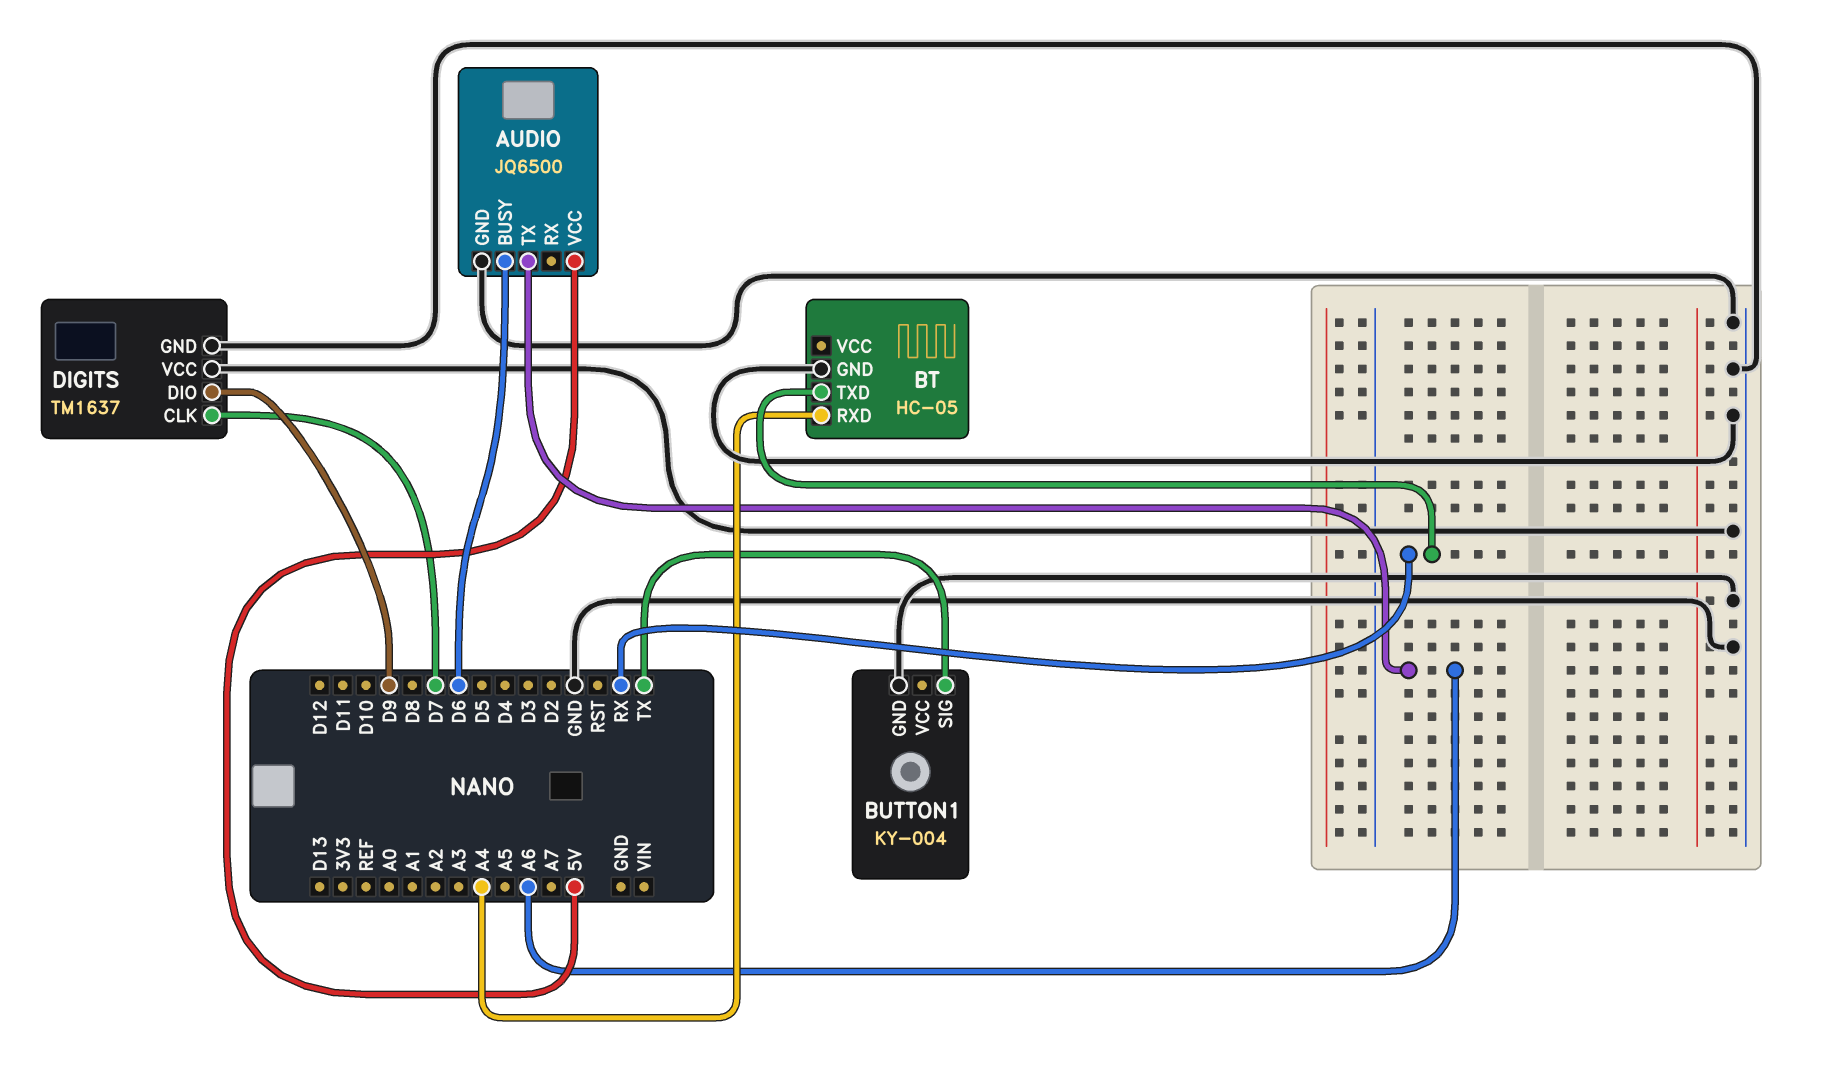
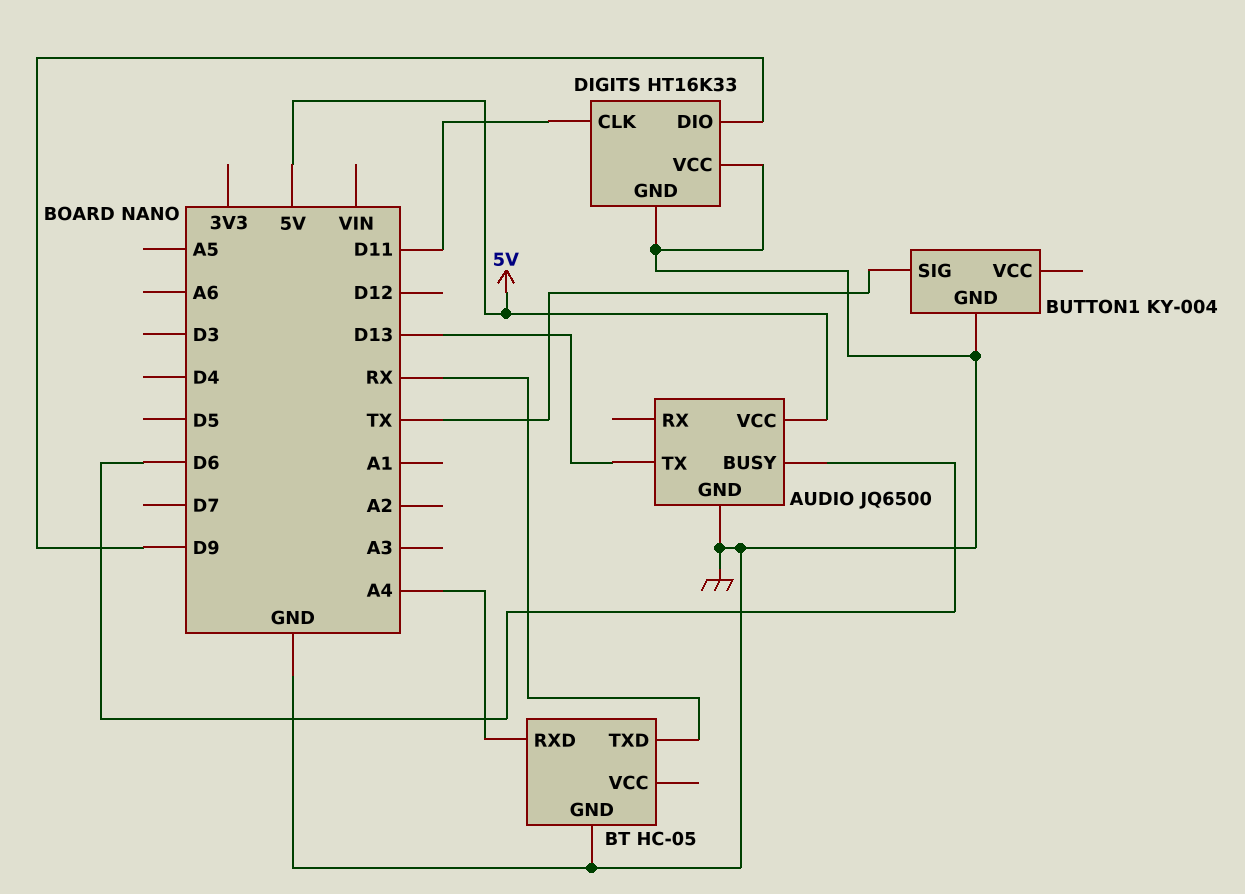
AUDIO pin TX: A6 -> D13
DIGITS: TM1637 -> HT16K33
DIGITS pin CLK: D7 -> D11

